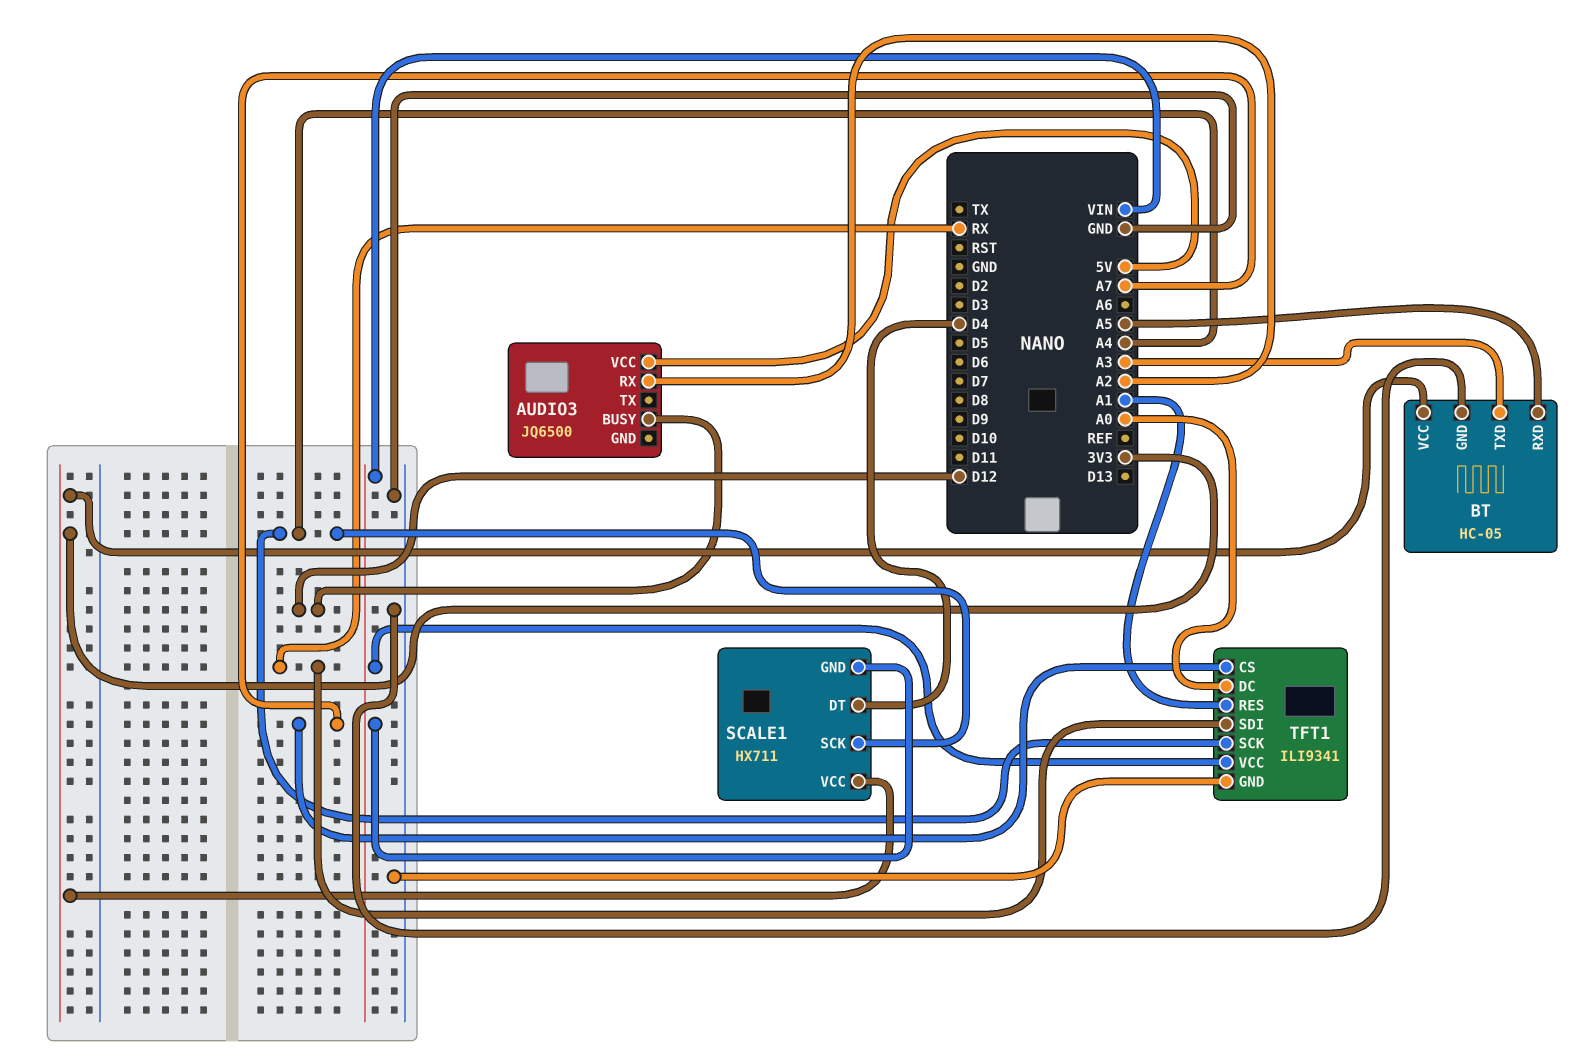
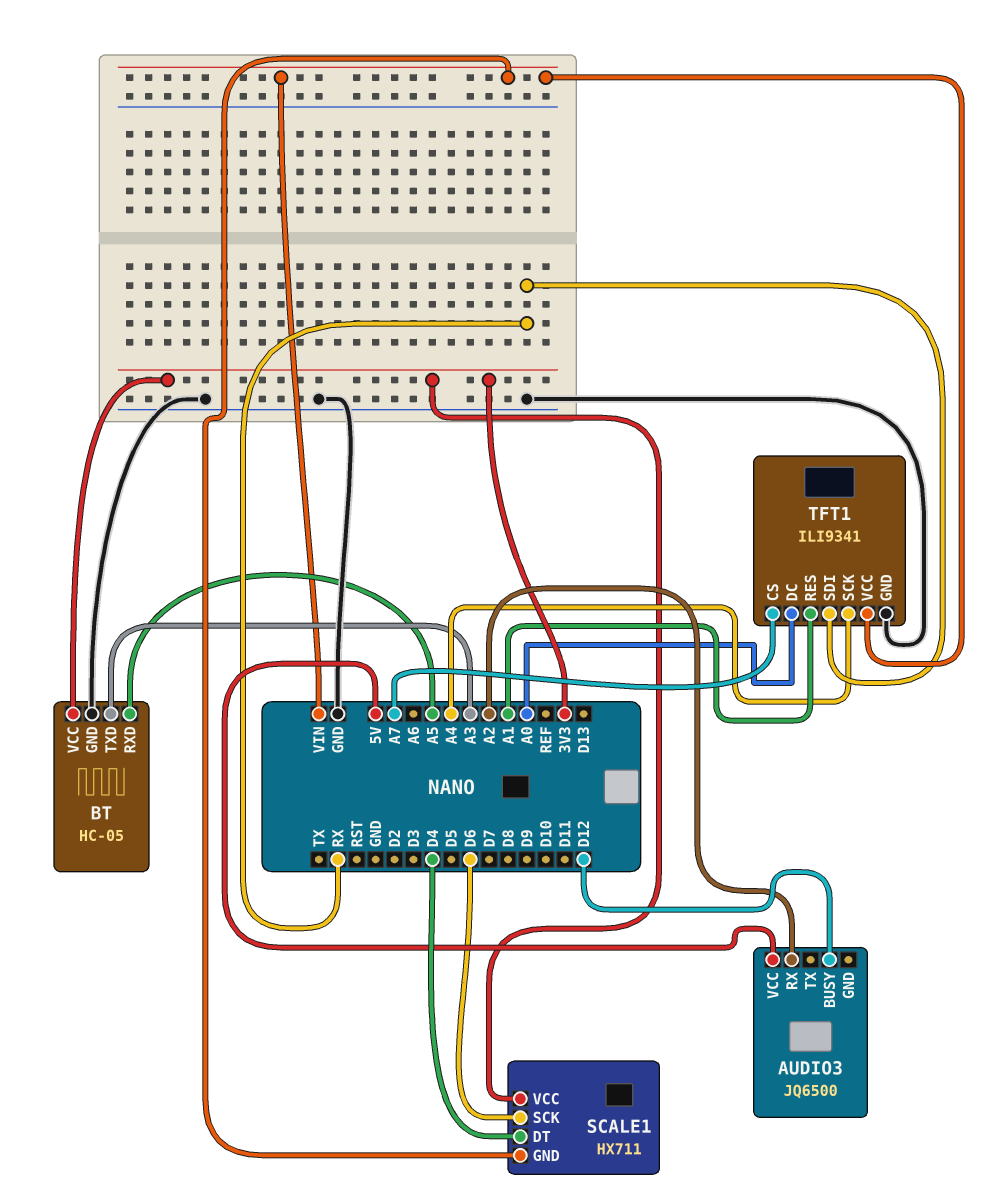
SCALE1 pin SCK: A4 -> D6

